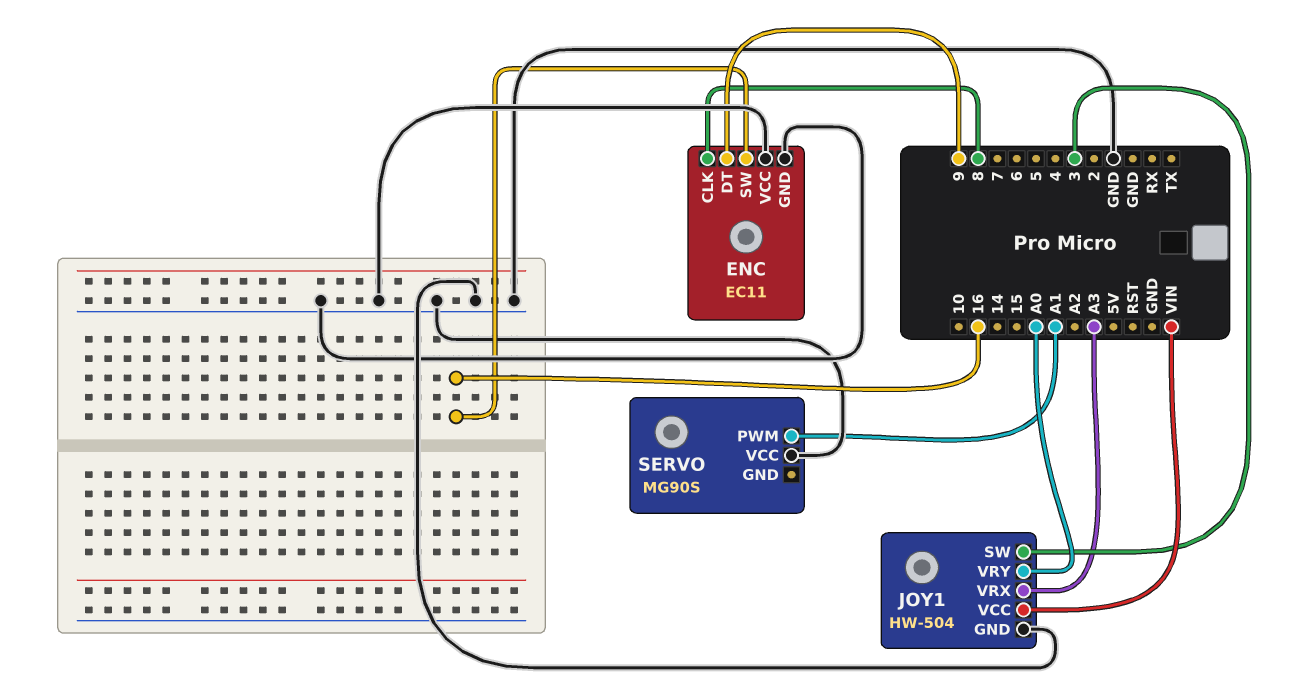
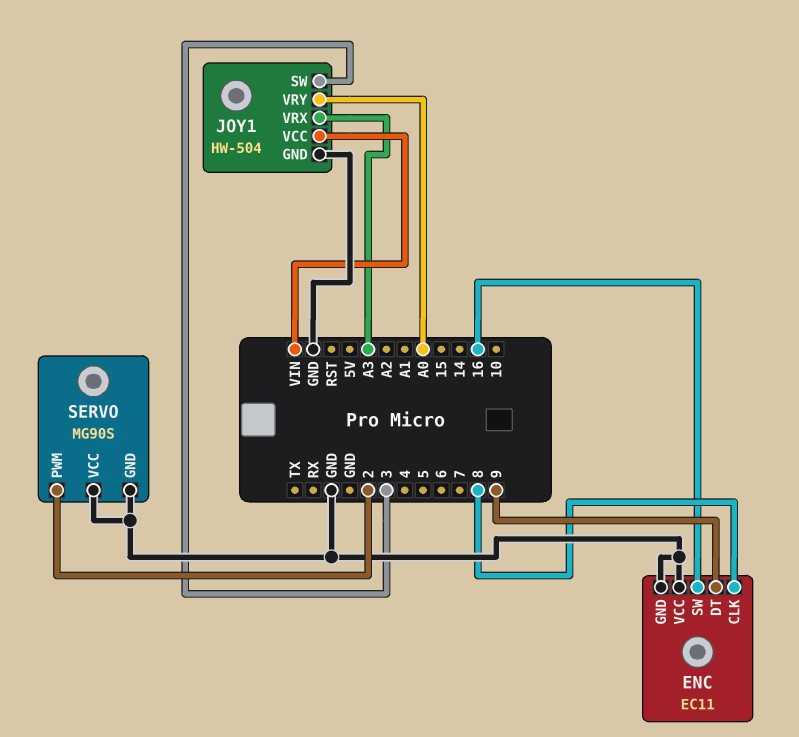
SERVO pin GND: none -> GND
SERVO pin PWM: A1 -> 2

